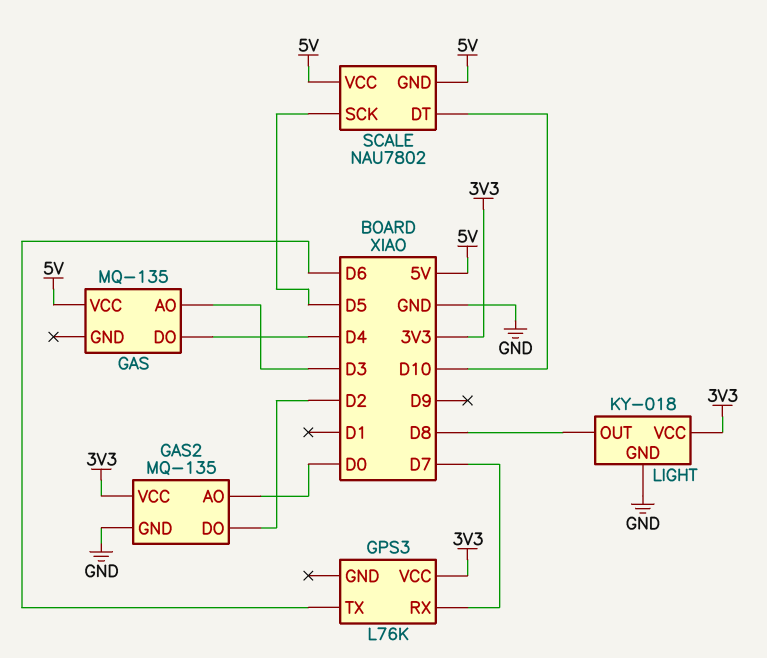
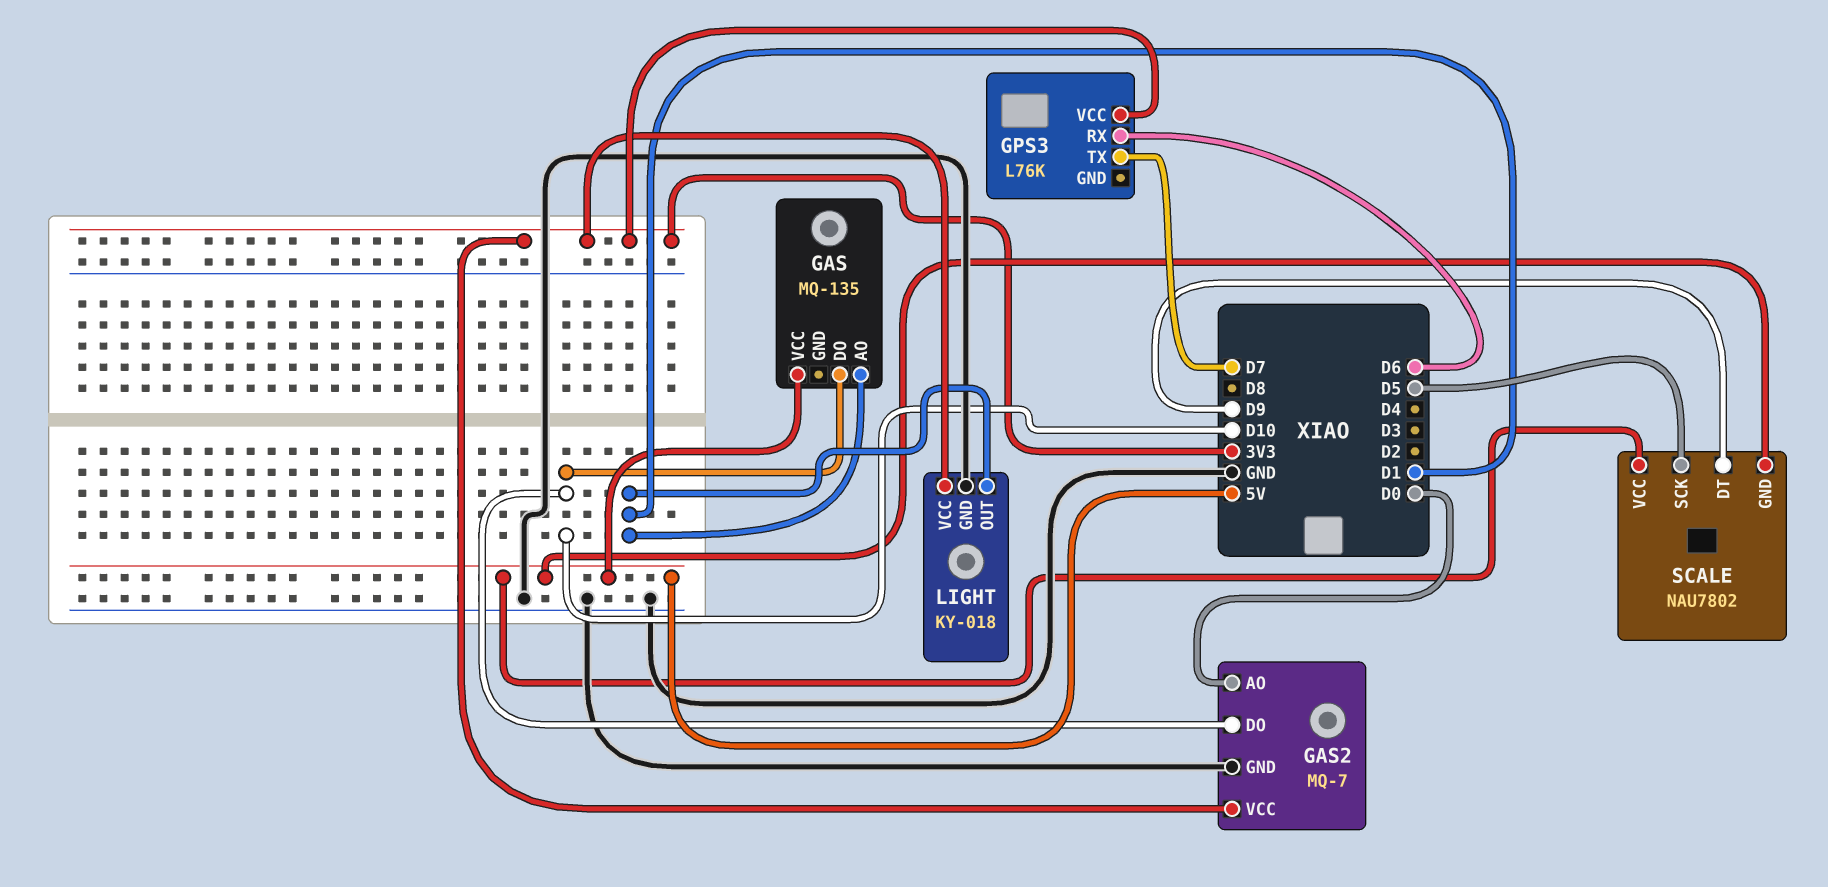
GAS pin AO: D3 -> D1
GAS pin DO: D4 -> D10
GAS2: MQ-135 -> MQ-7
GAS2 pin DO: D2 -> D10
GPS3 pin RX: D7 -> D6
GPS3 pin TX: D6 -> D7
LIGHT pin OUT: D8 -> D1
SCALE pin DT: D10 -> D9

